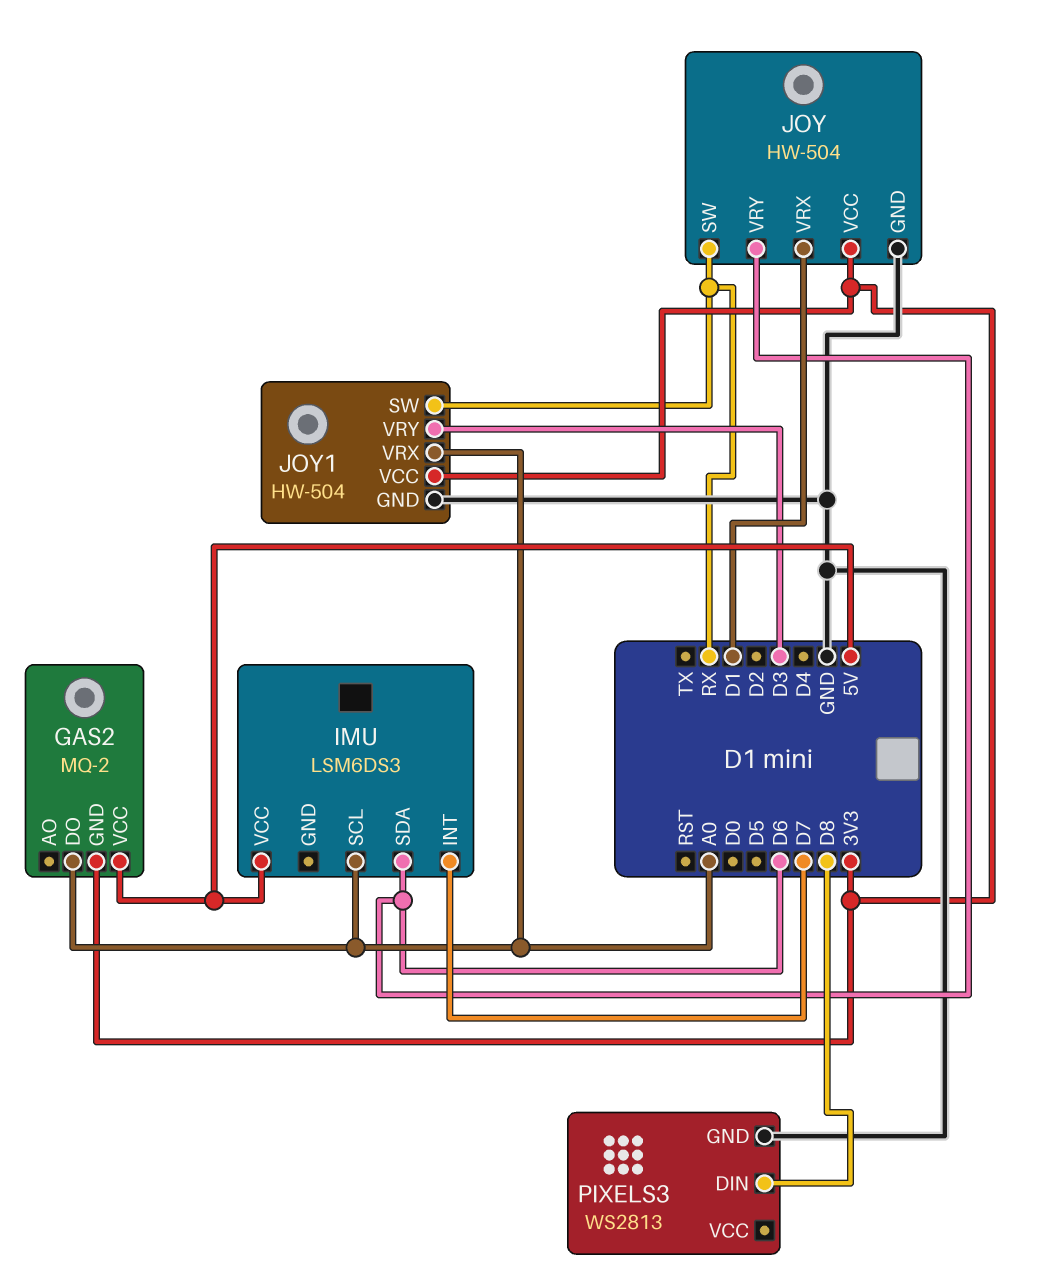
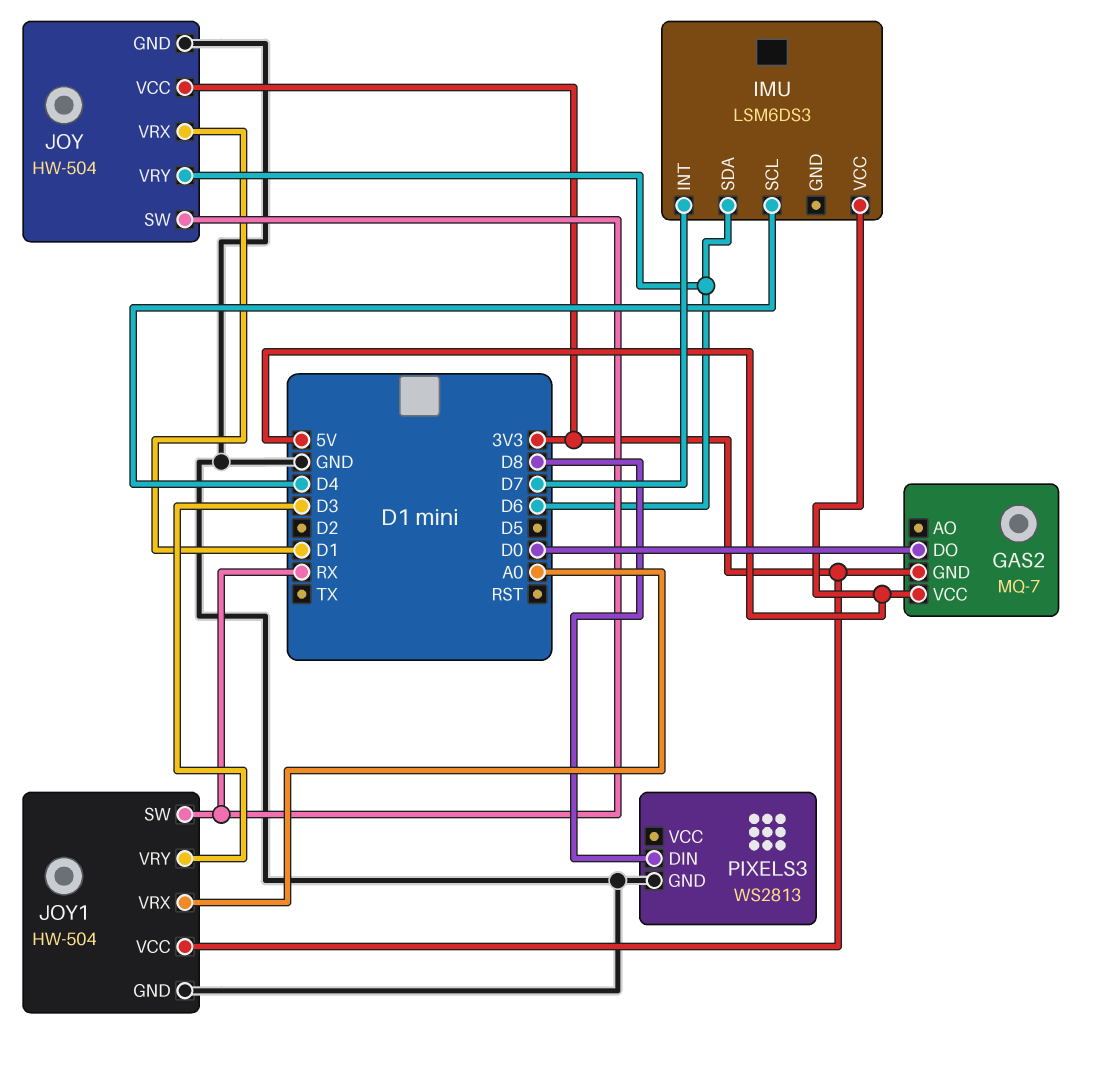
GAS2: MQ-2 -> MQ-7
GAS2 pin DO: A0 -> D0
IMU pin SCL: A0 -> D4

